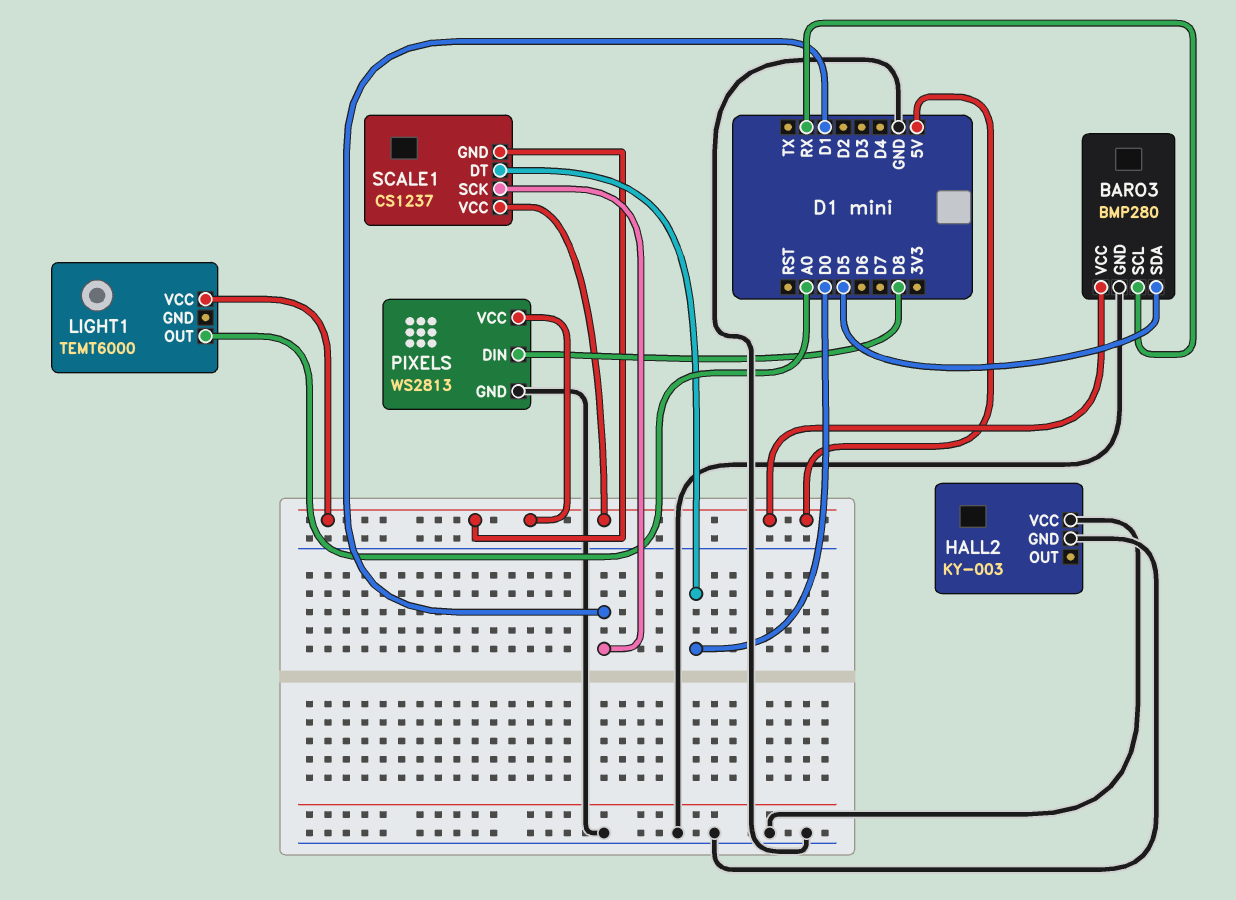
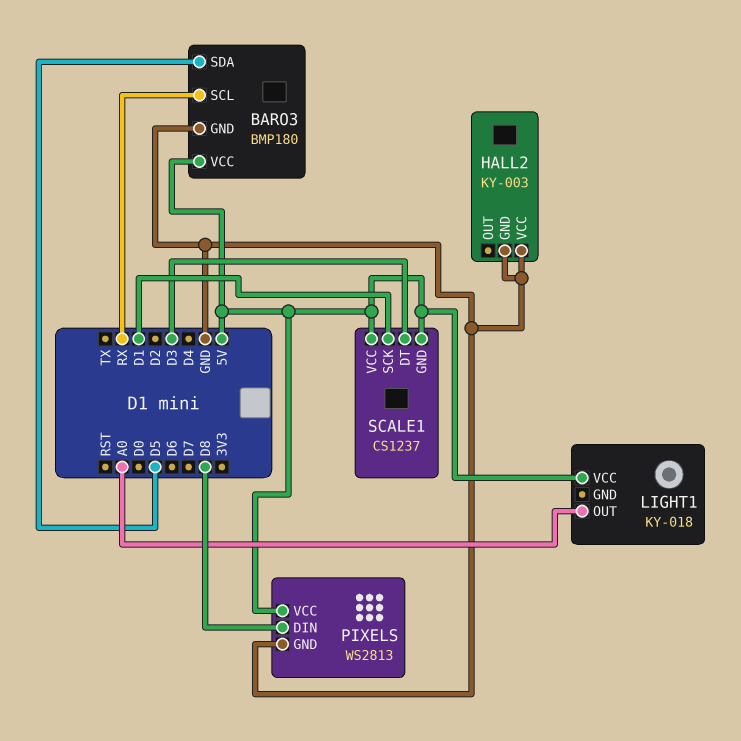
BARO3: BMP280 -> BMP180
LIGHT1: TEMT6000 -> KY-018
SCALE1 pin DT: D0 -> D3

